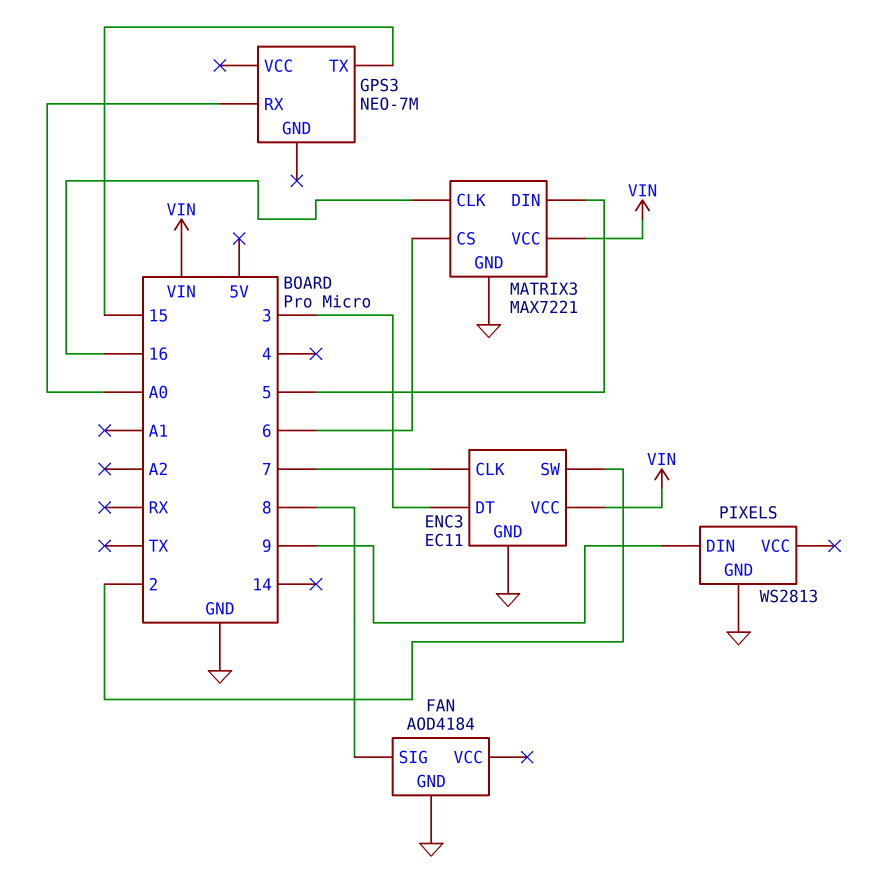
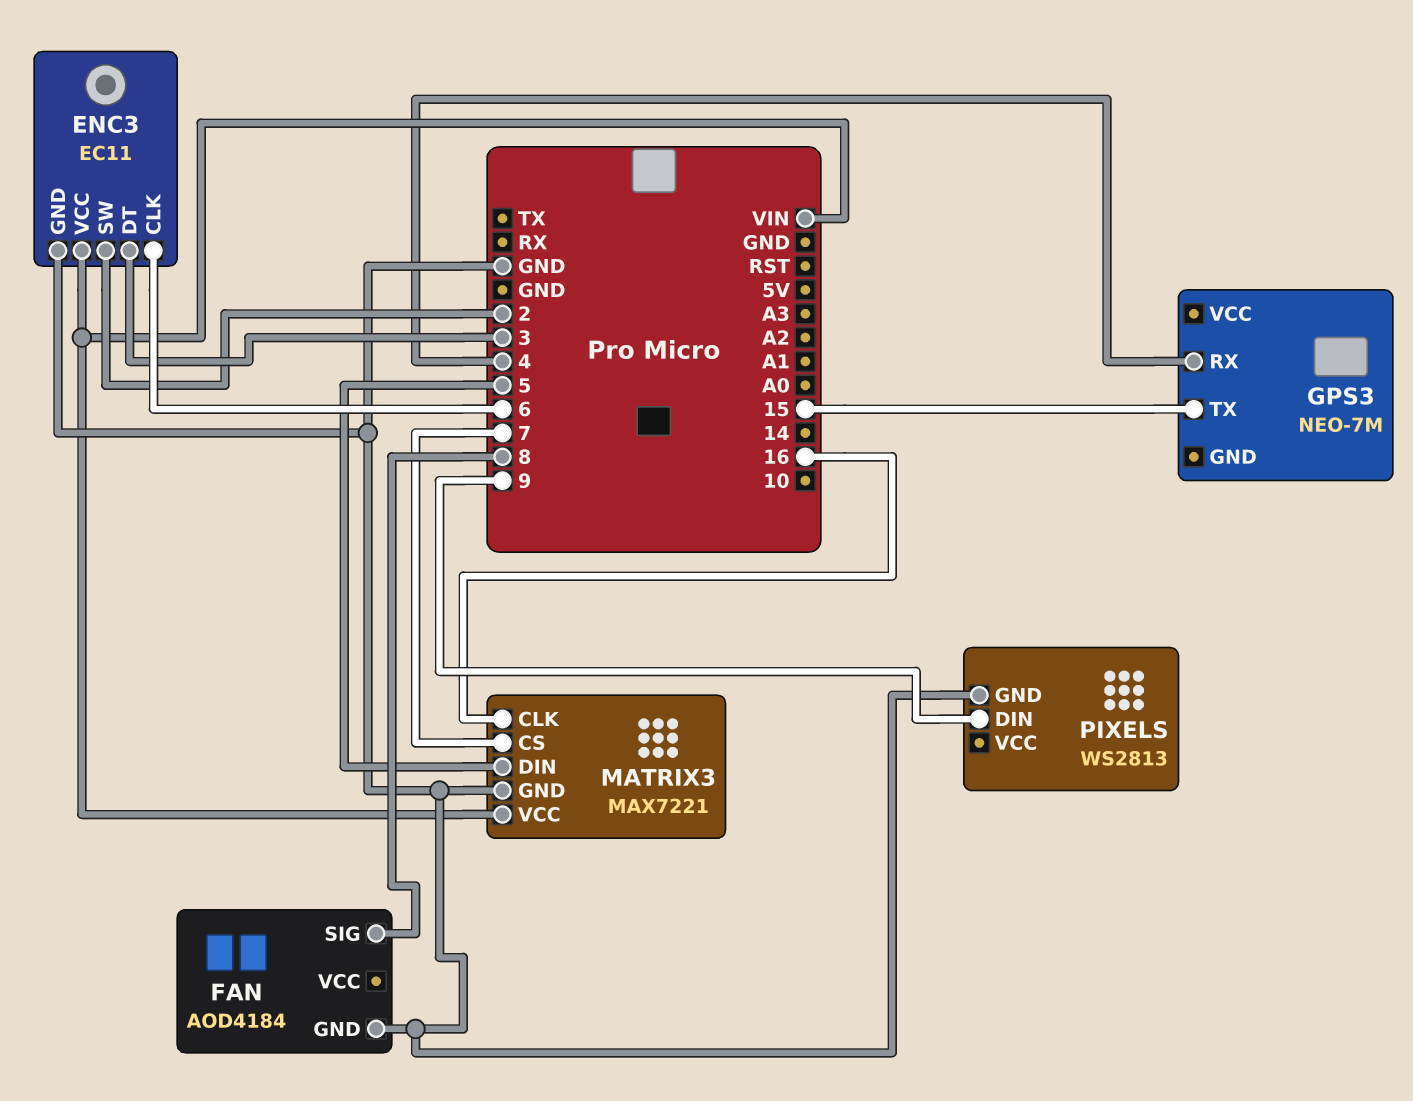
ENC3 pin CLK: 7 -> 6
GPS3 pin RX: A0 -> 4
MATRIX3 pin CS: 6 -> 7

